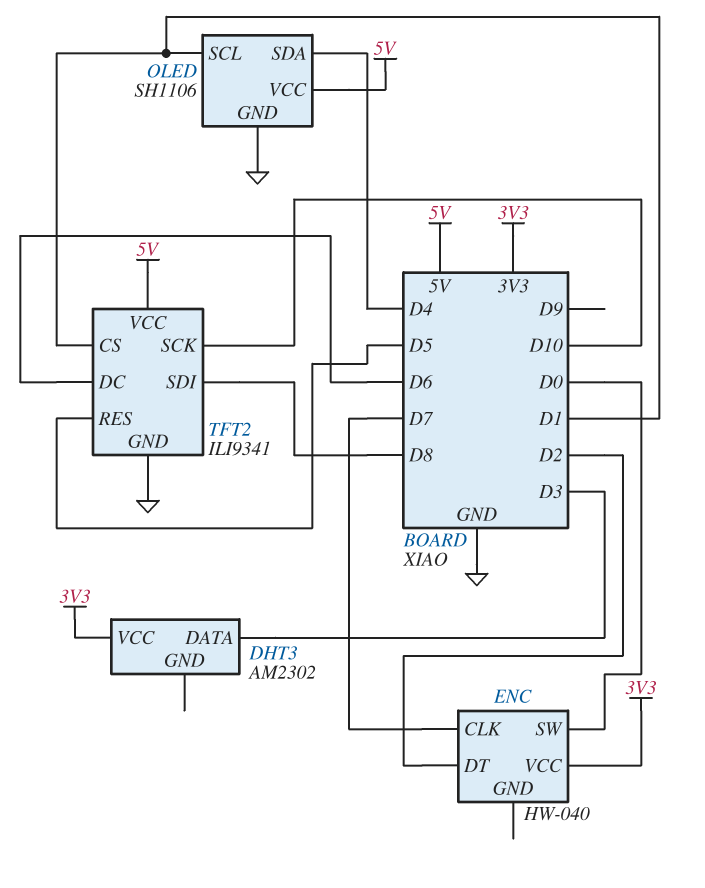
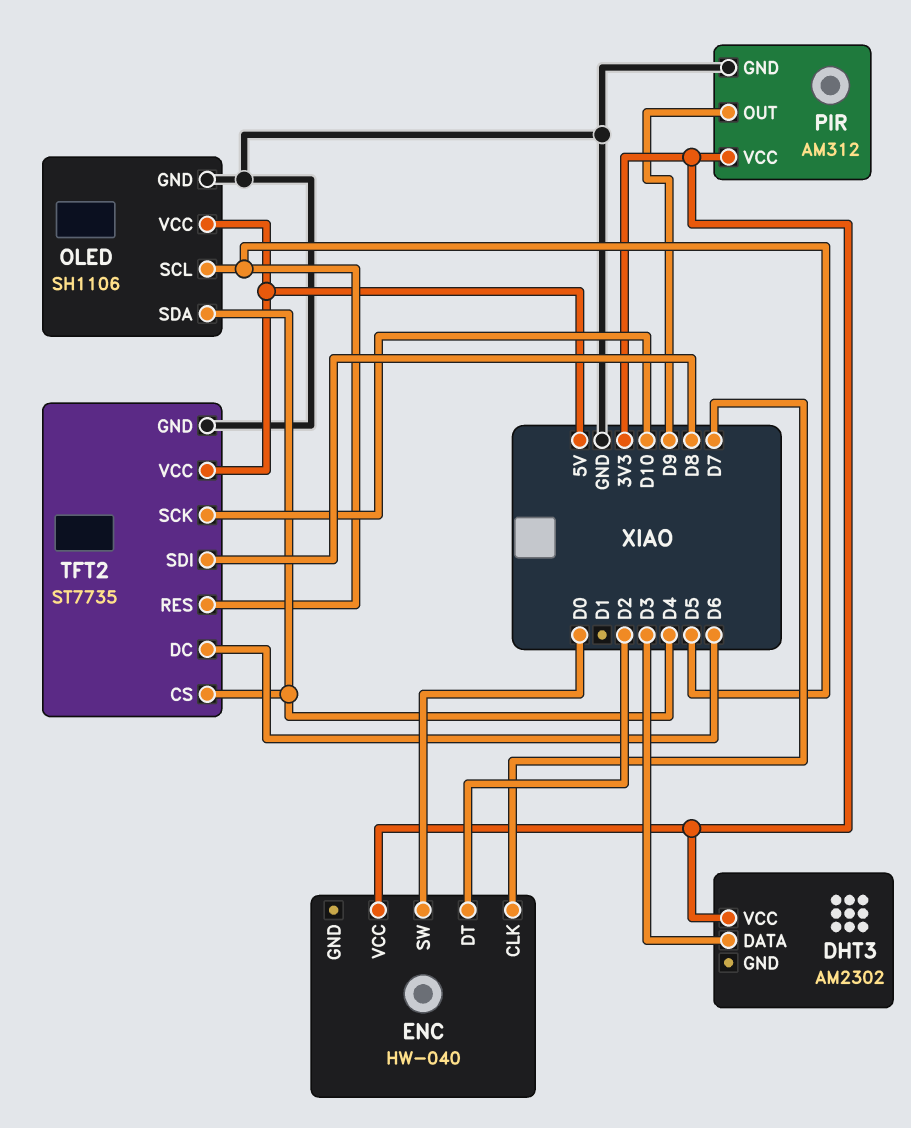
OLED pin SCL: D1 -> D5
PIR: none -> AM312
PIR pin GND: none -> GND
PIR pin OUT: none -> D9
PIR pin VCC: none -> 3V3
TFT2: ILI9341 -> ST7735
TFT2 pin CS: D1 -> D4

